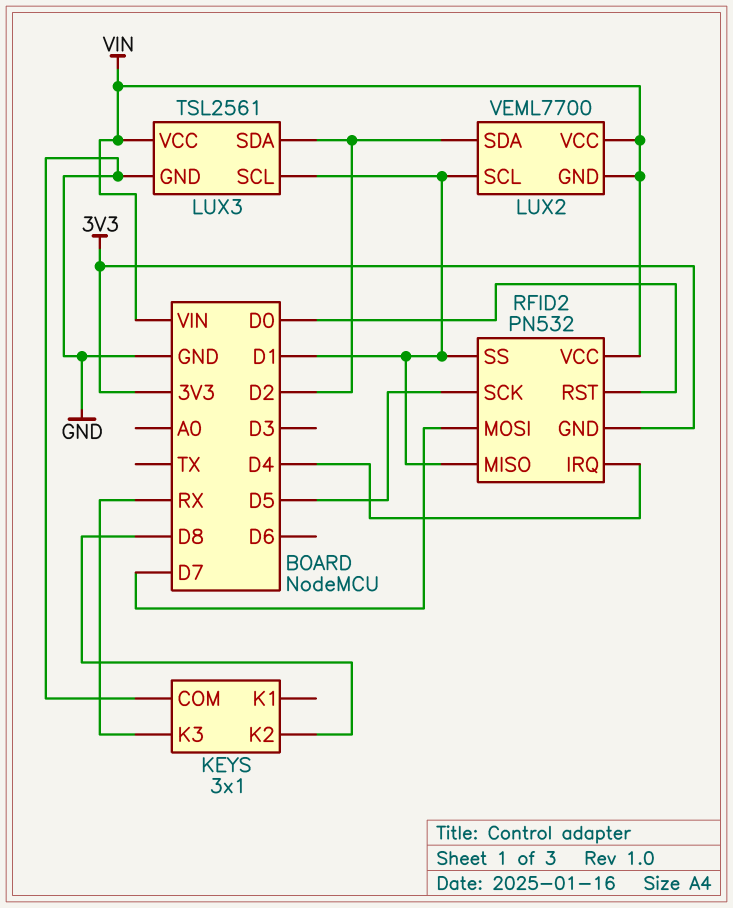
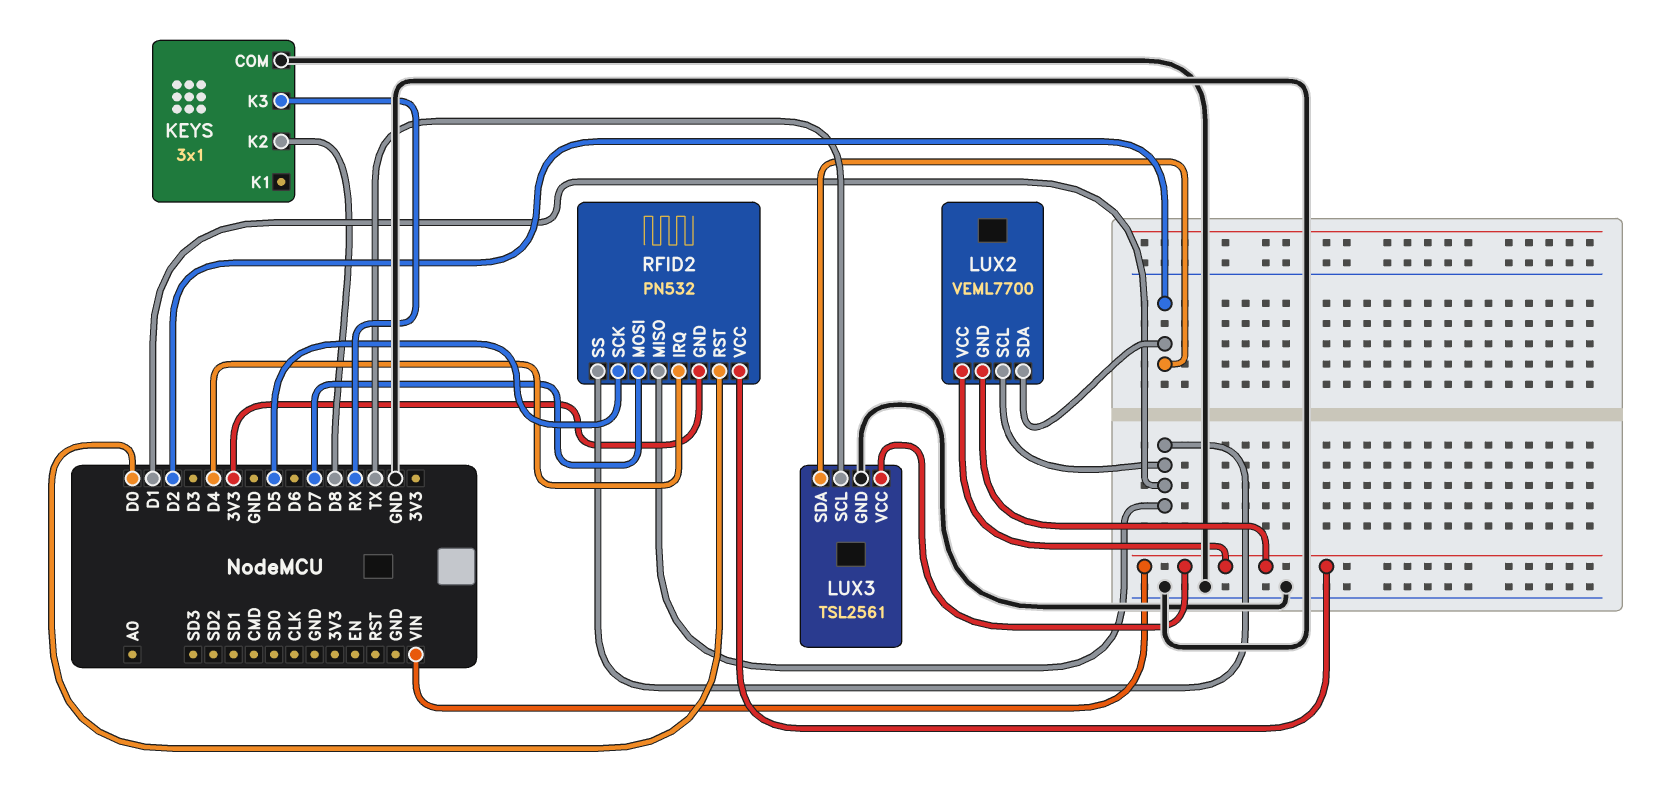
LUX3 pin SCL: D1 -> TX

